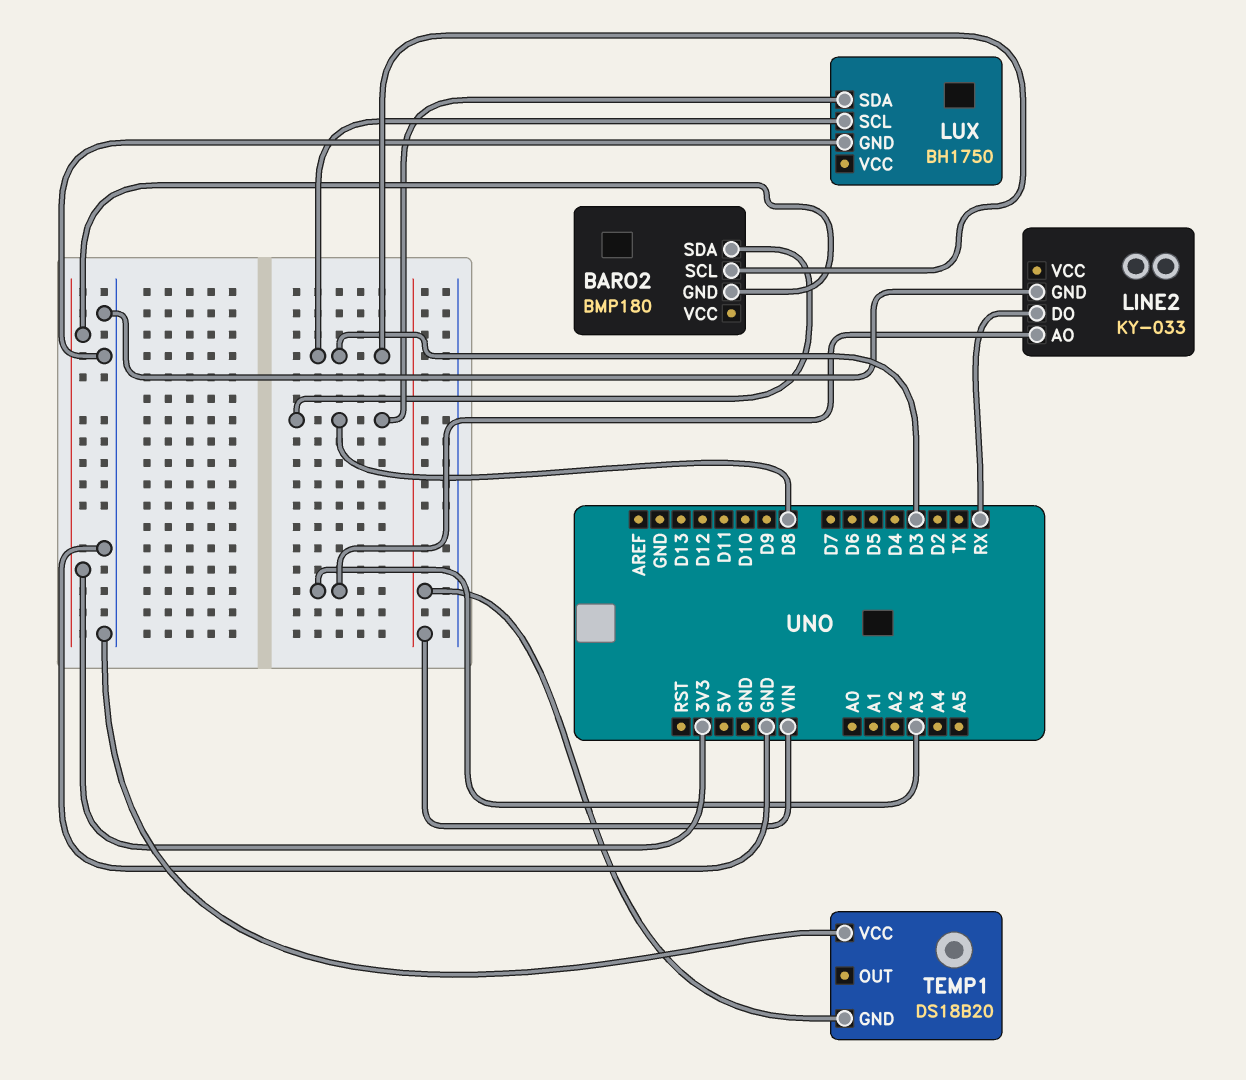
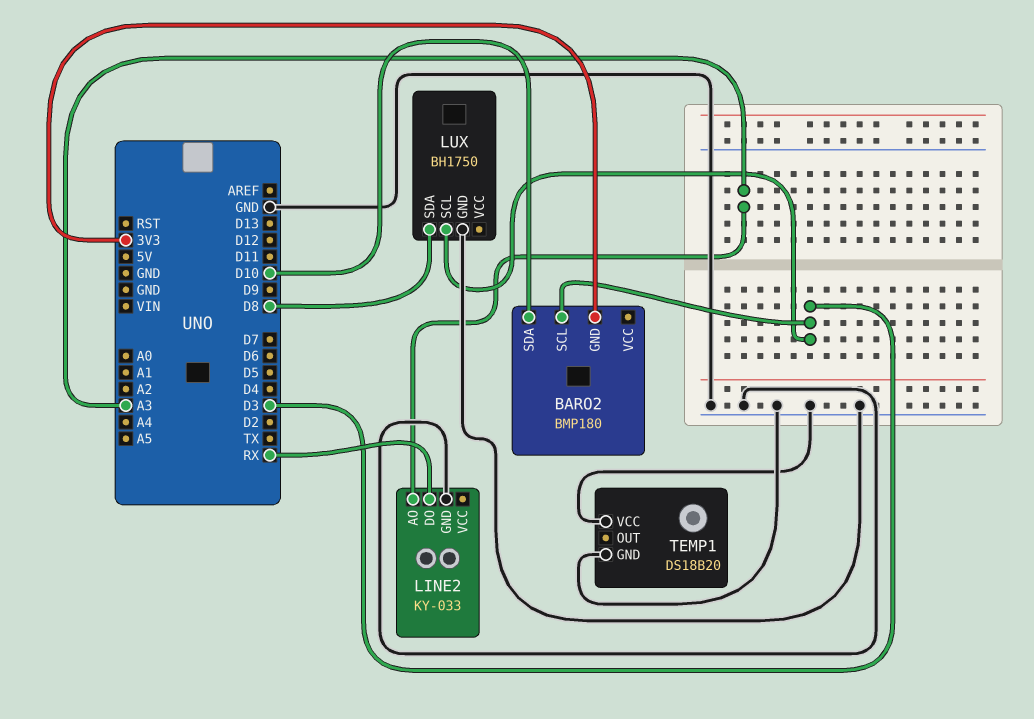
BARO2 pin SDA: D8 -> D10
TEMP1 pin GND: VIN -> GND

